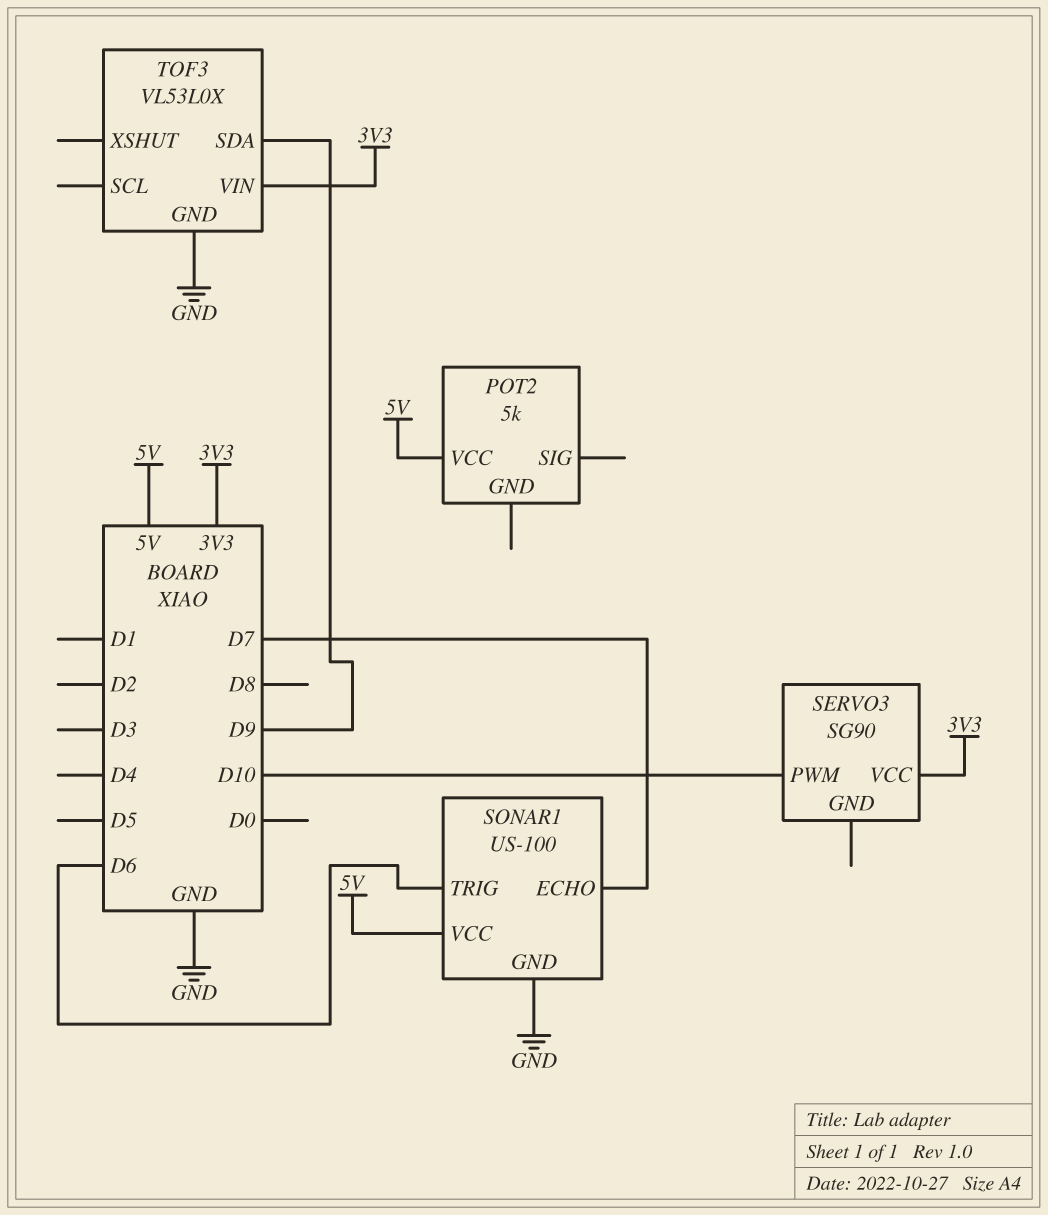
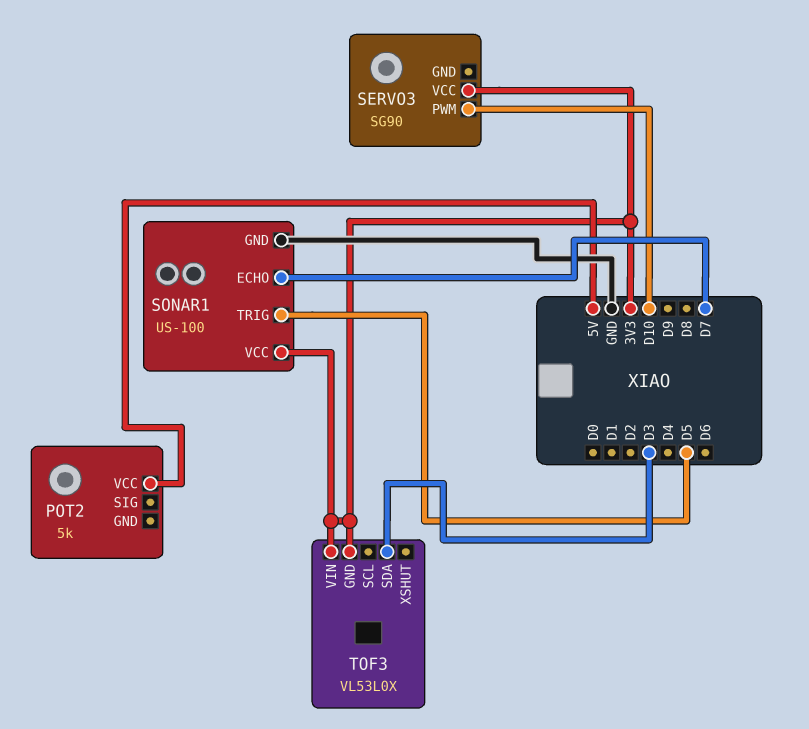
SONAR1 pin TRIG: D6 -> D5
SONAR1 pin VCC: 5V -> 3V3
TOF3 pin GND: GND -> 3V3
TOF3 pin SDA: D9 -> D3

